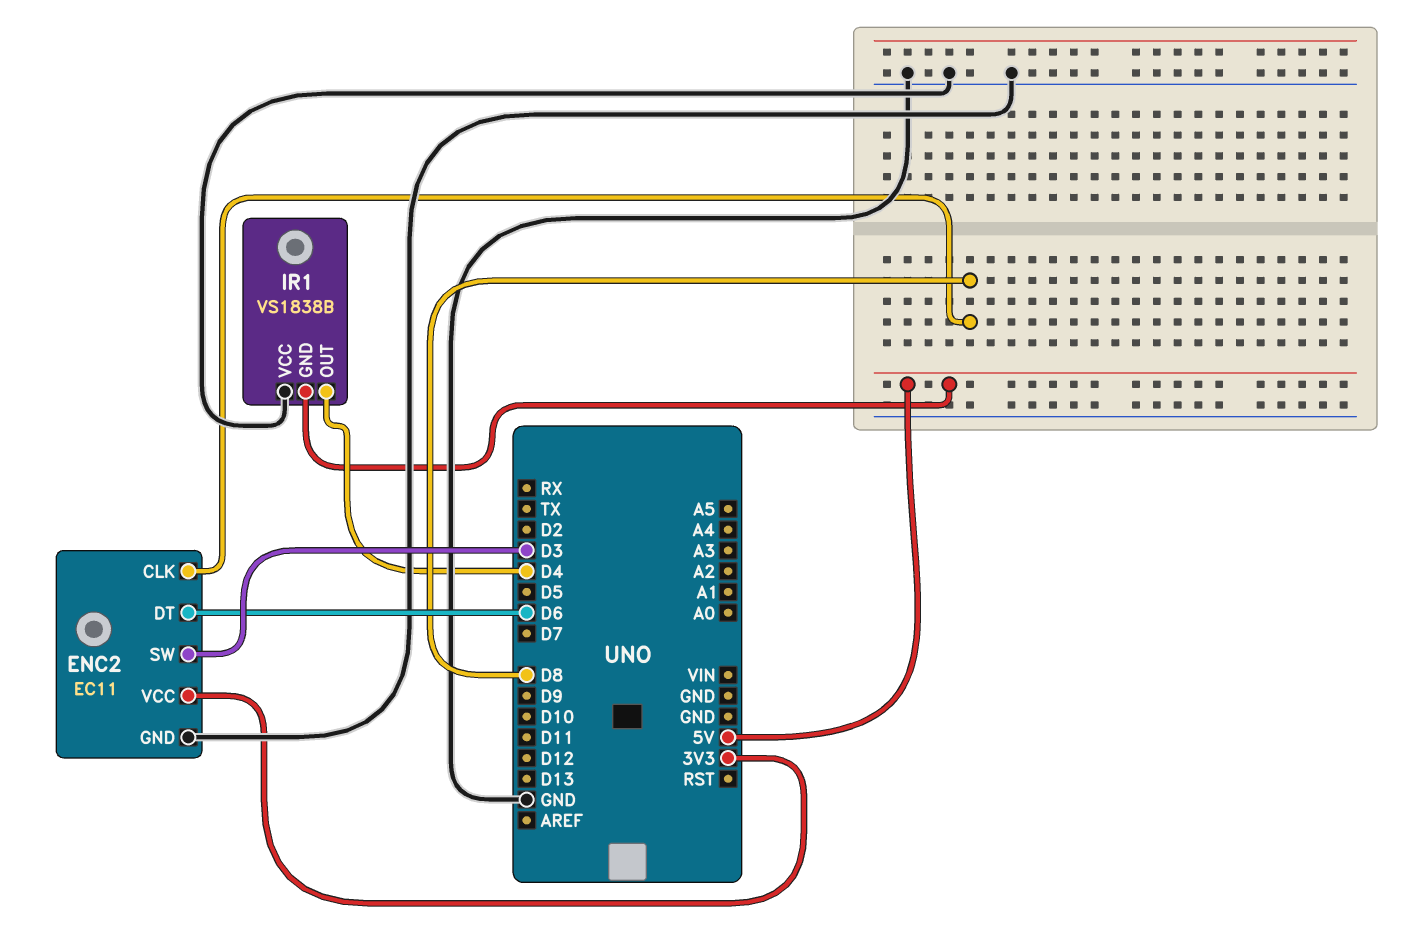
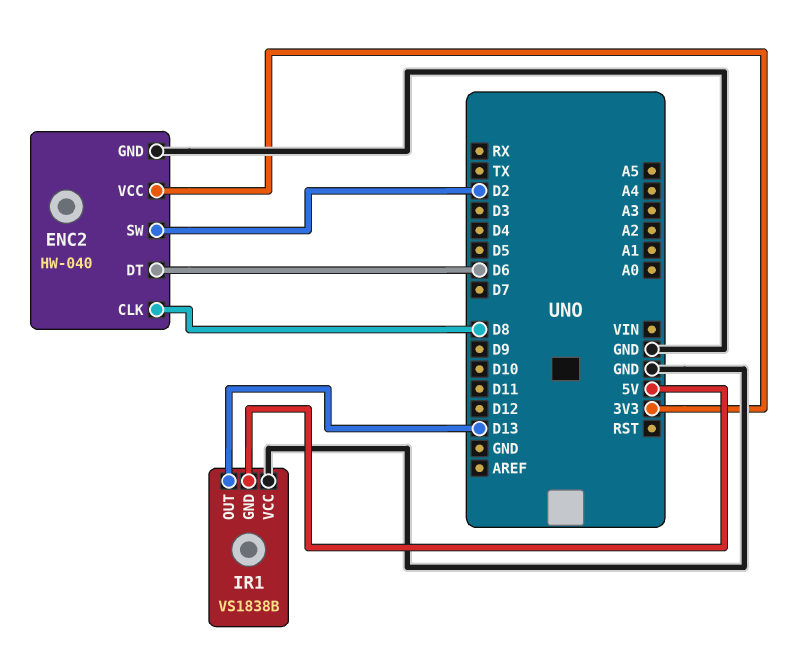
ENC2: EC11 -> HW-040
ENC2 pin SW: D3 -> D2
IR1 pin OUT: D4 -> D13

